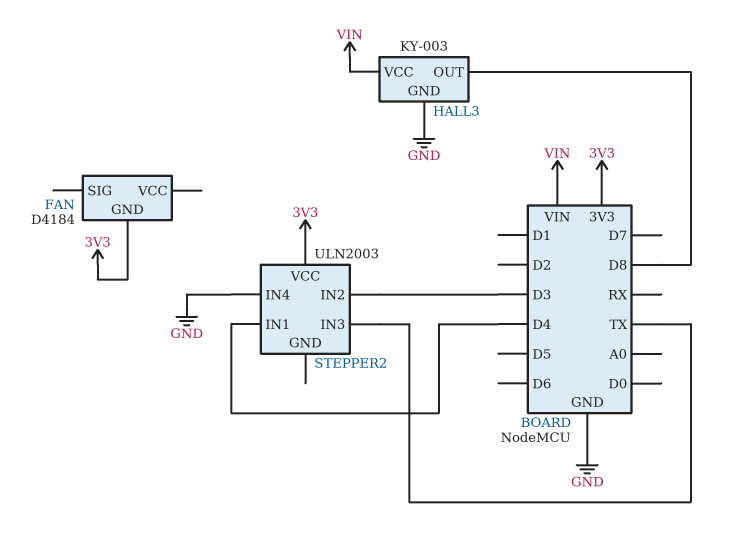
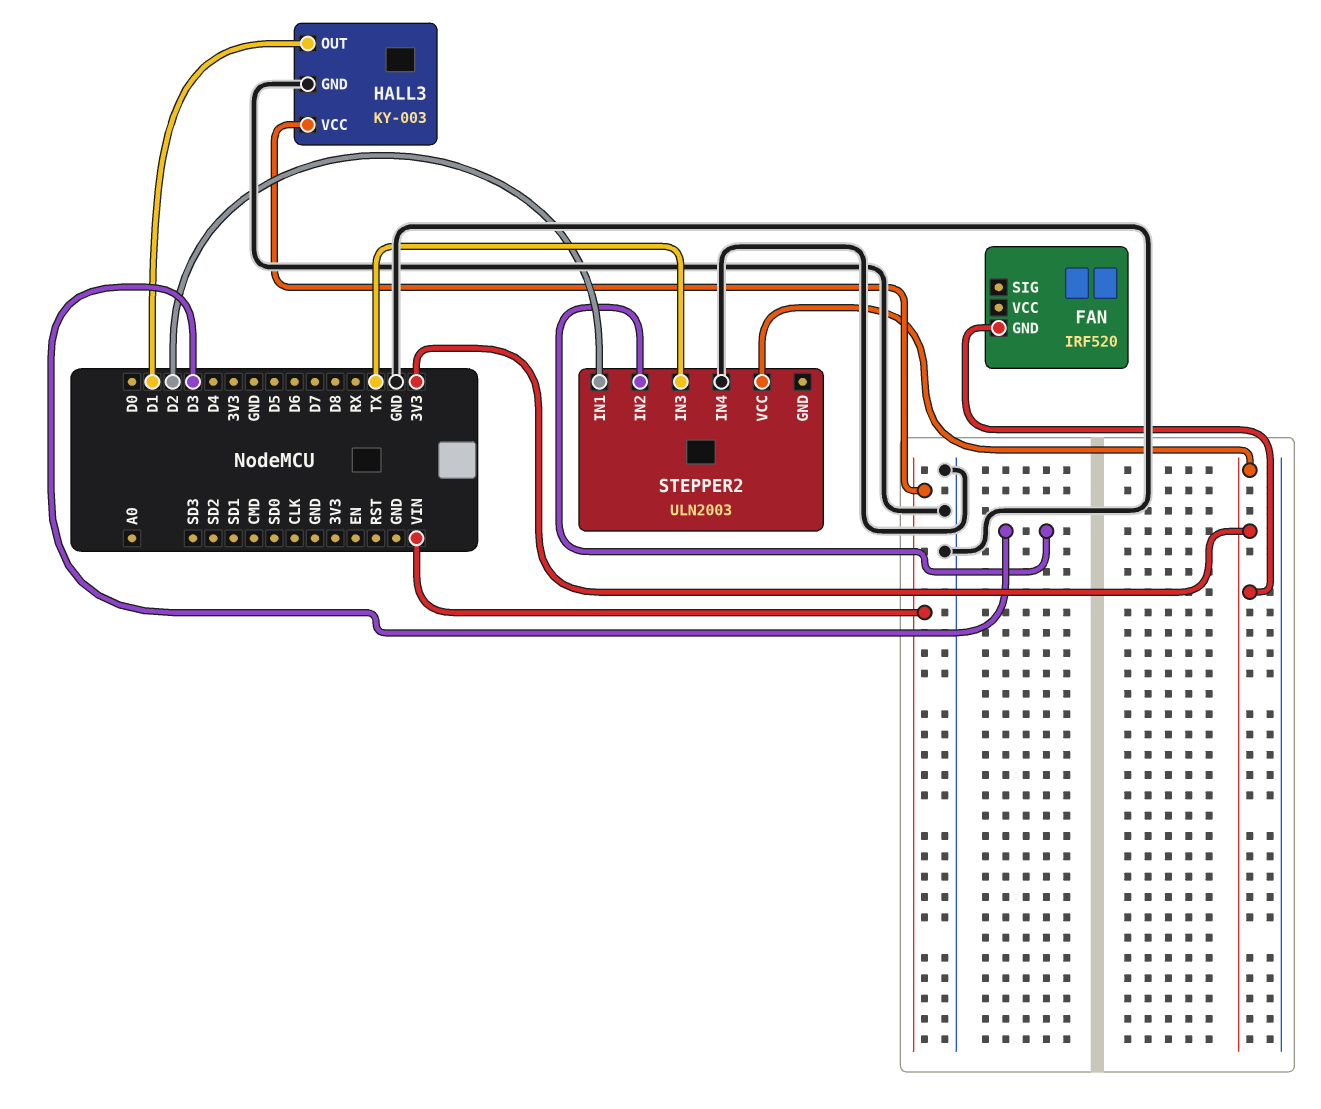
FAN: D4184 -> IRF520
HALL3 pin OUT: D8 -> D1
STEPPER2 pin IN1: D4 -> D2

